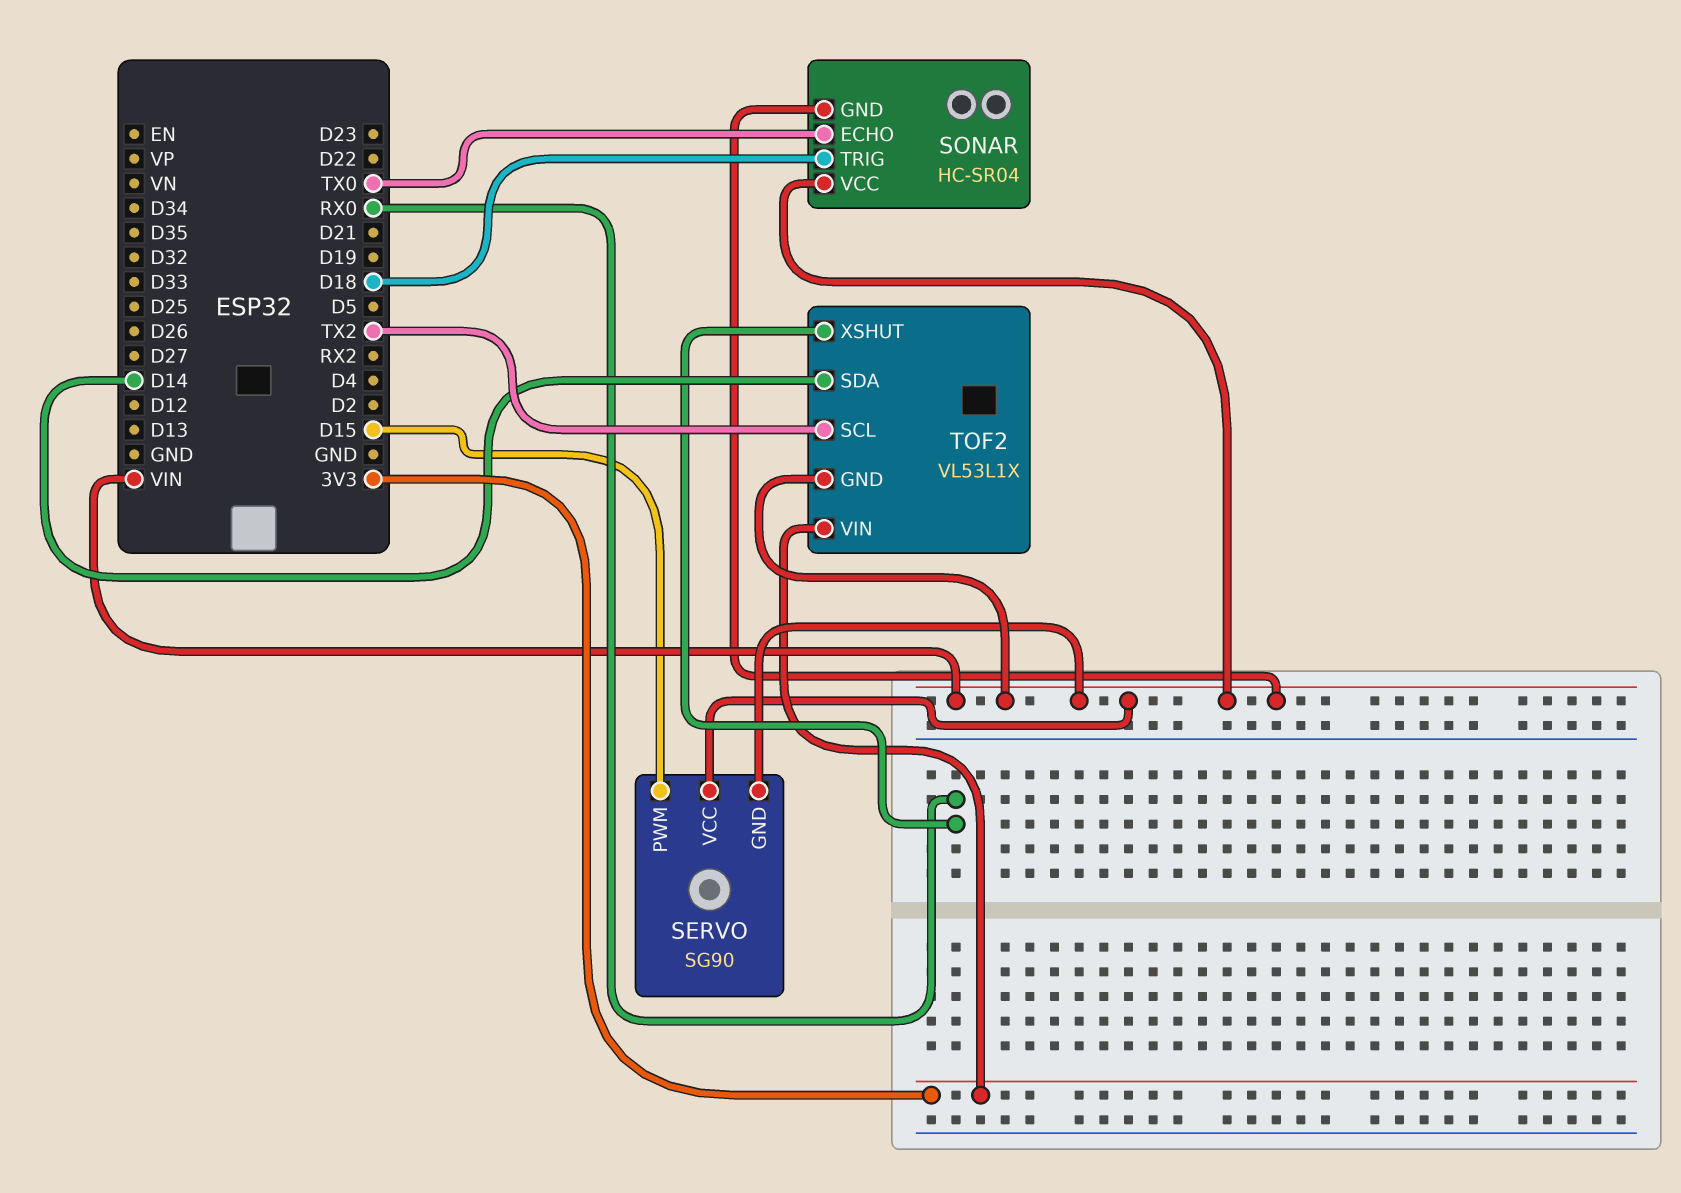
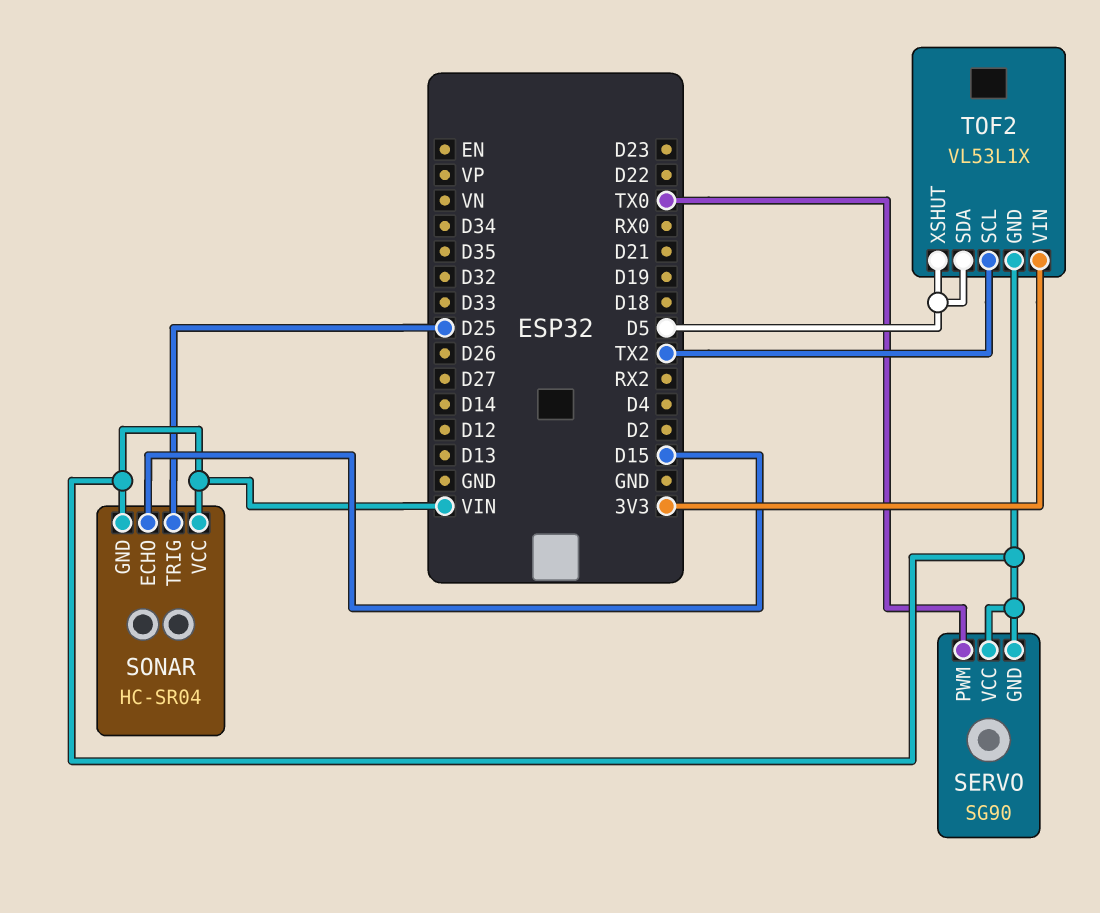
SERVO pin PWM: D15 -> TX0
SONAR pin ECHO: TX0 -> D15
SONAR pin TRIG: D18 -> D25
TOF2 pin SDA: D14 -> D5
TOF2 pin XSHUT: RX0 -> D5

